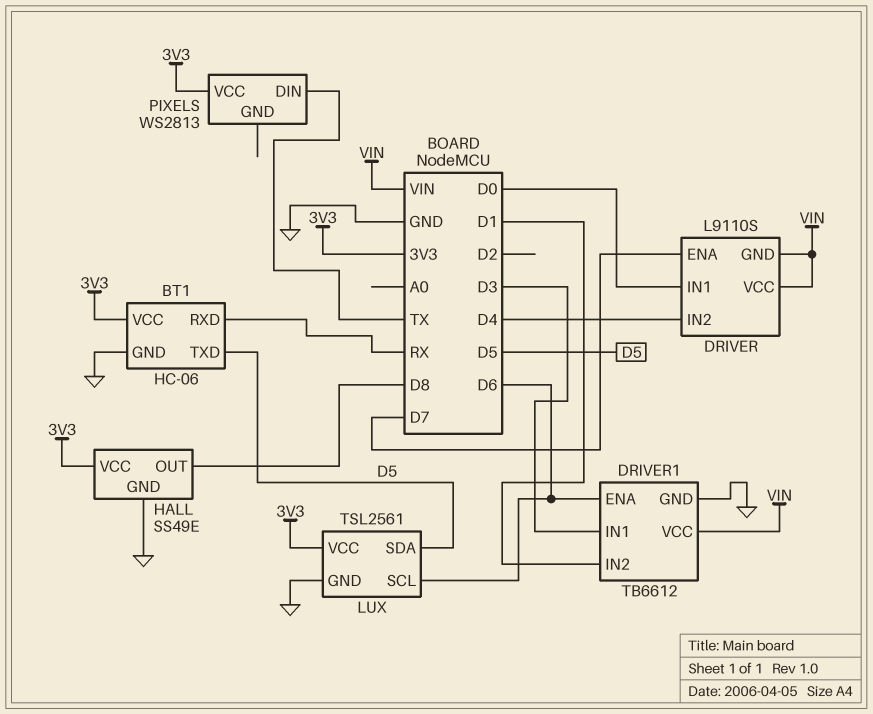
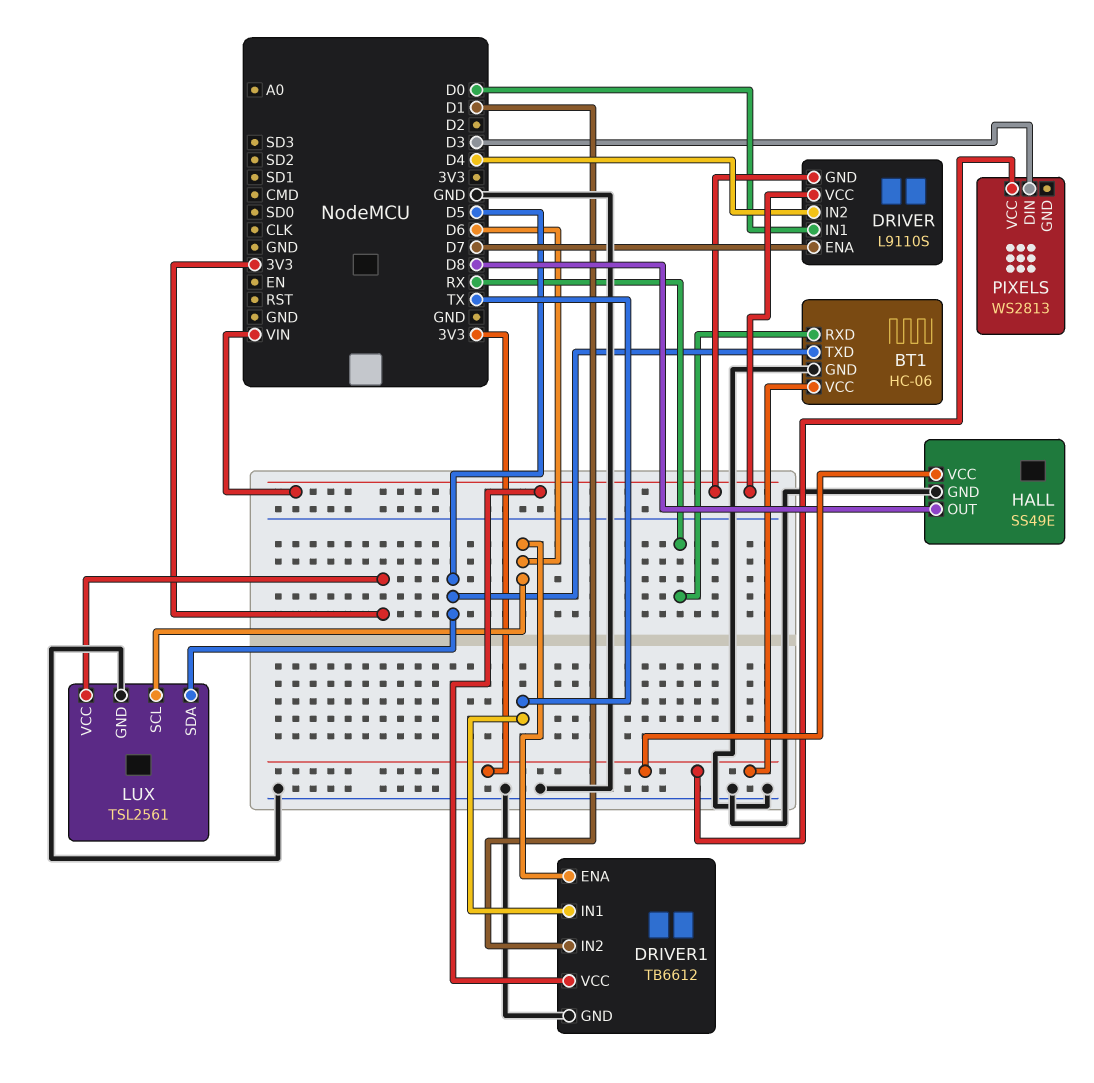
DRIVER1 pin IN1: D3 -> TX
PIXELS pin DIN: TX -> D3

